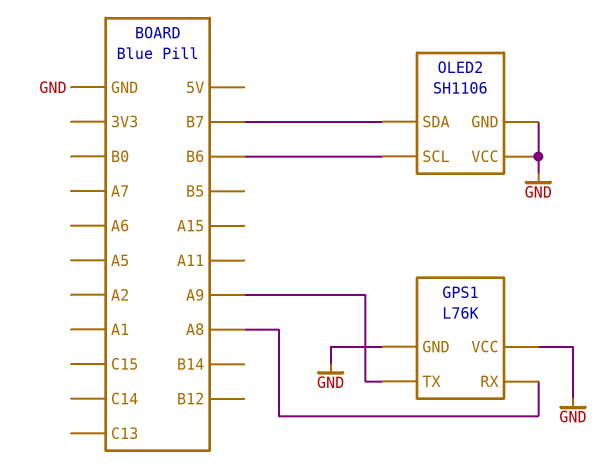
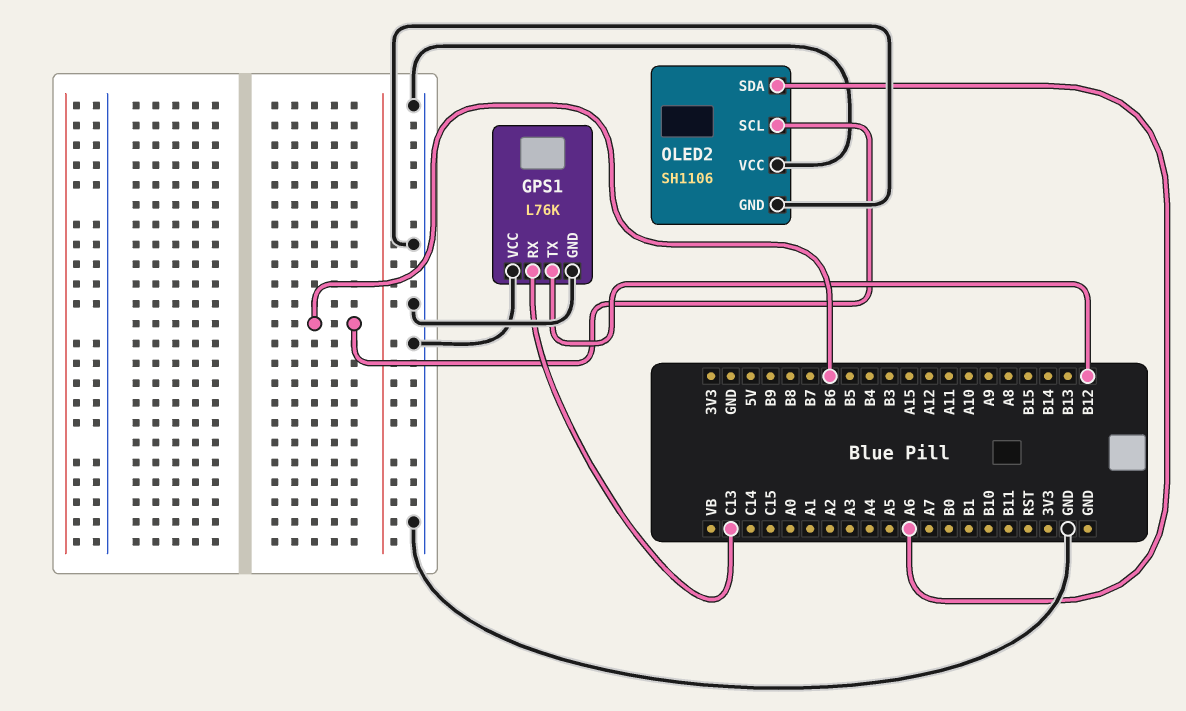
GPS1 pin RX: A8 -> C13
GPS1 pin TX: A9 -> B12
OLED2 pin SDA: B7 -> A6

